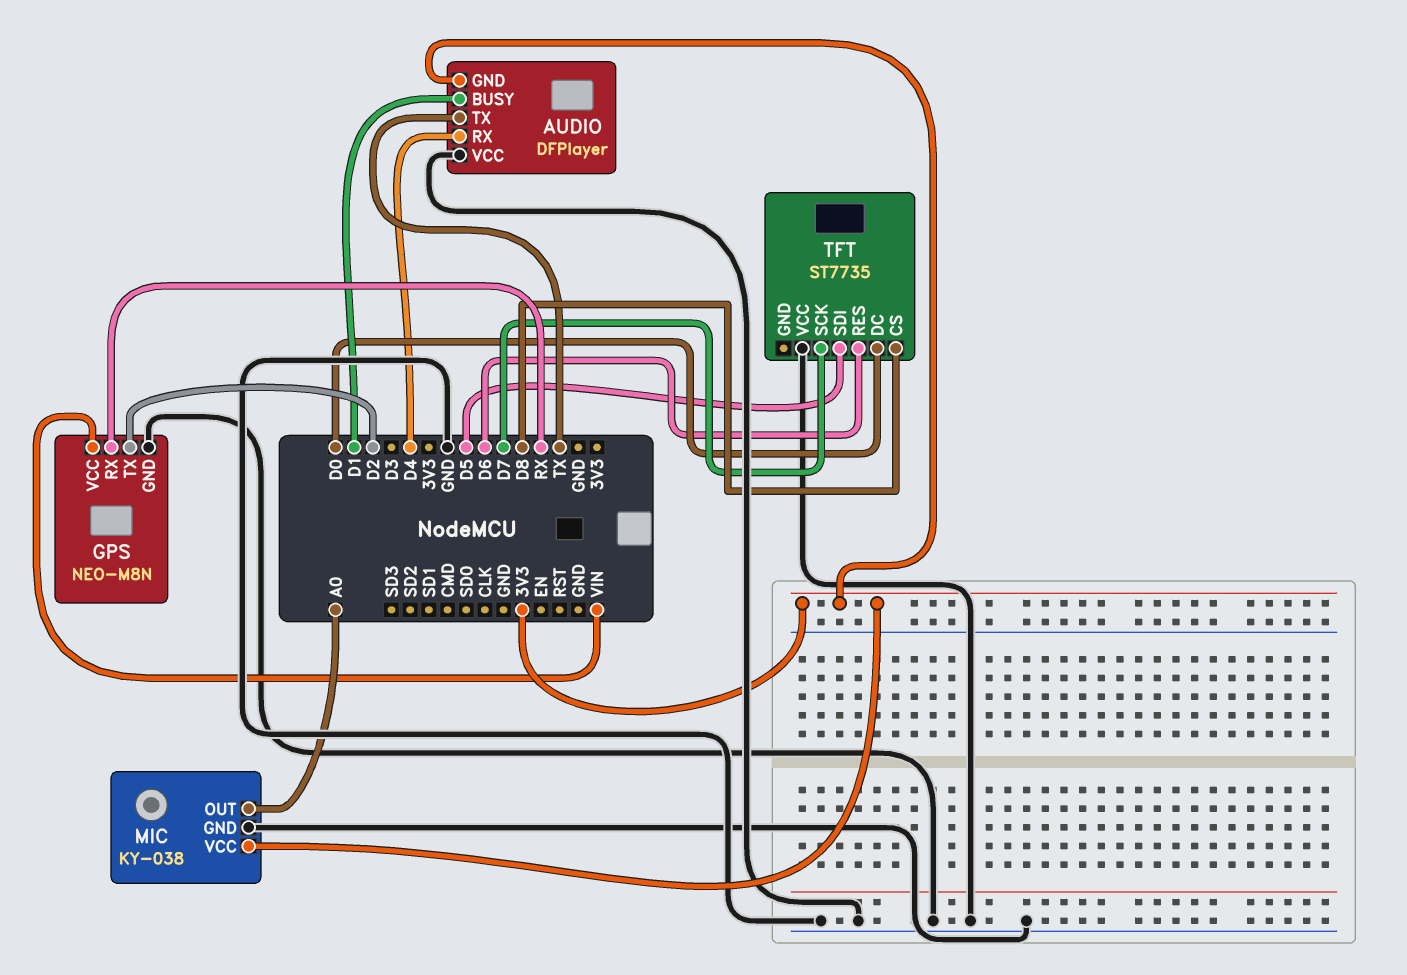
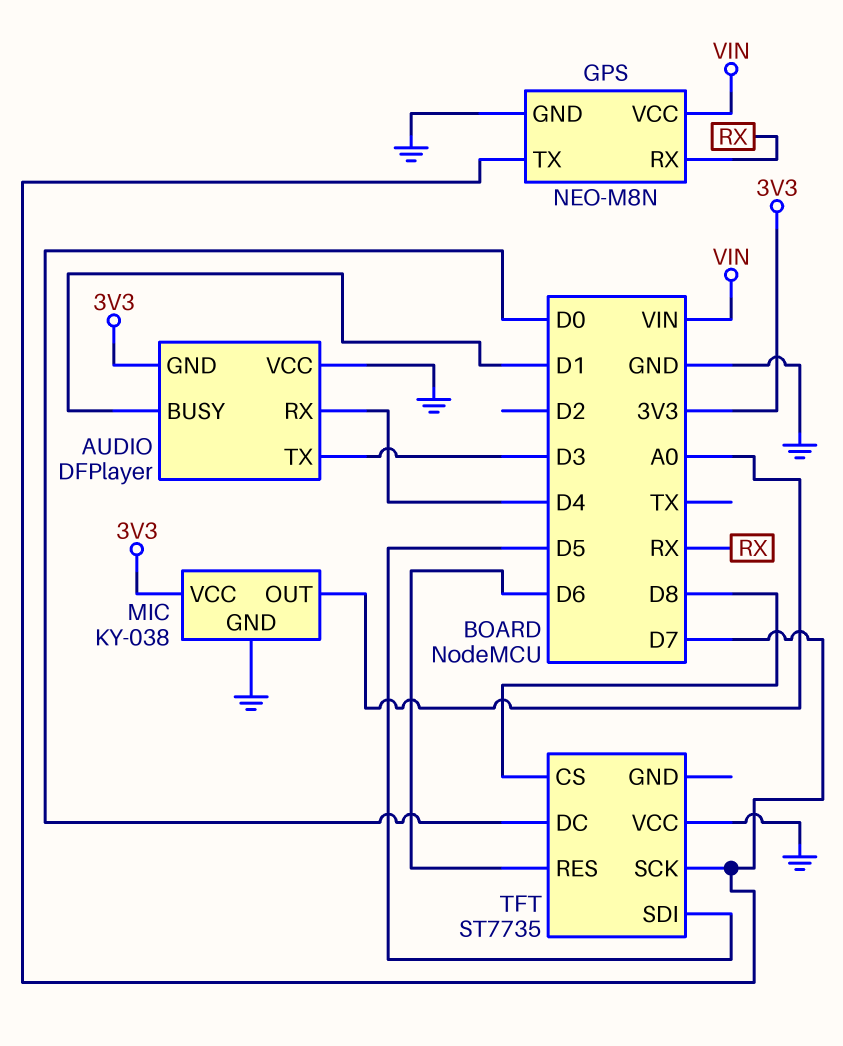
AUDIO pin TX: TX -> D3
GPS pin TX: D2 -> D7

